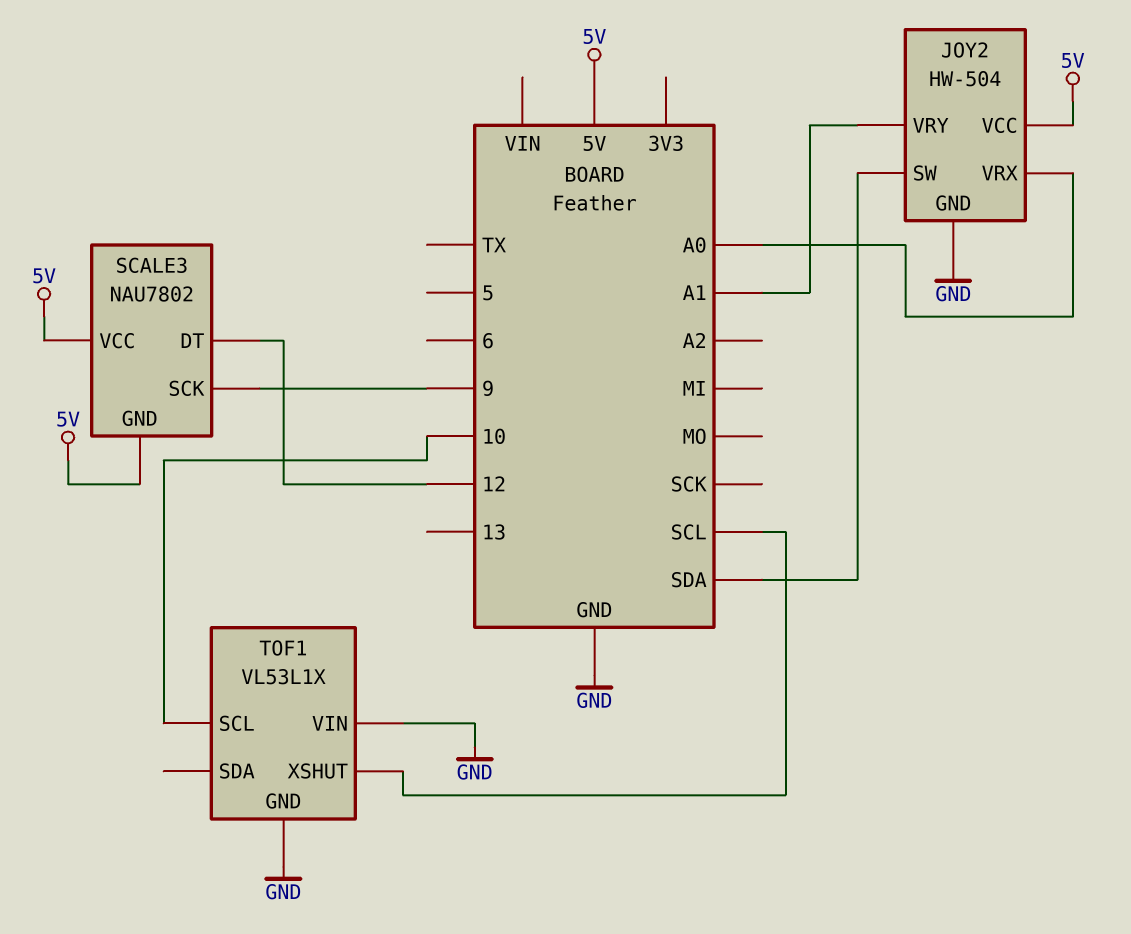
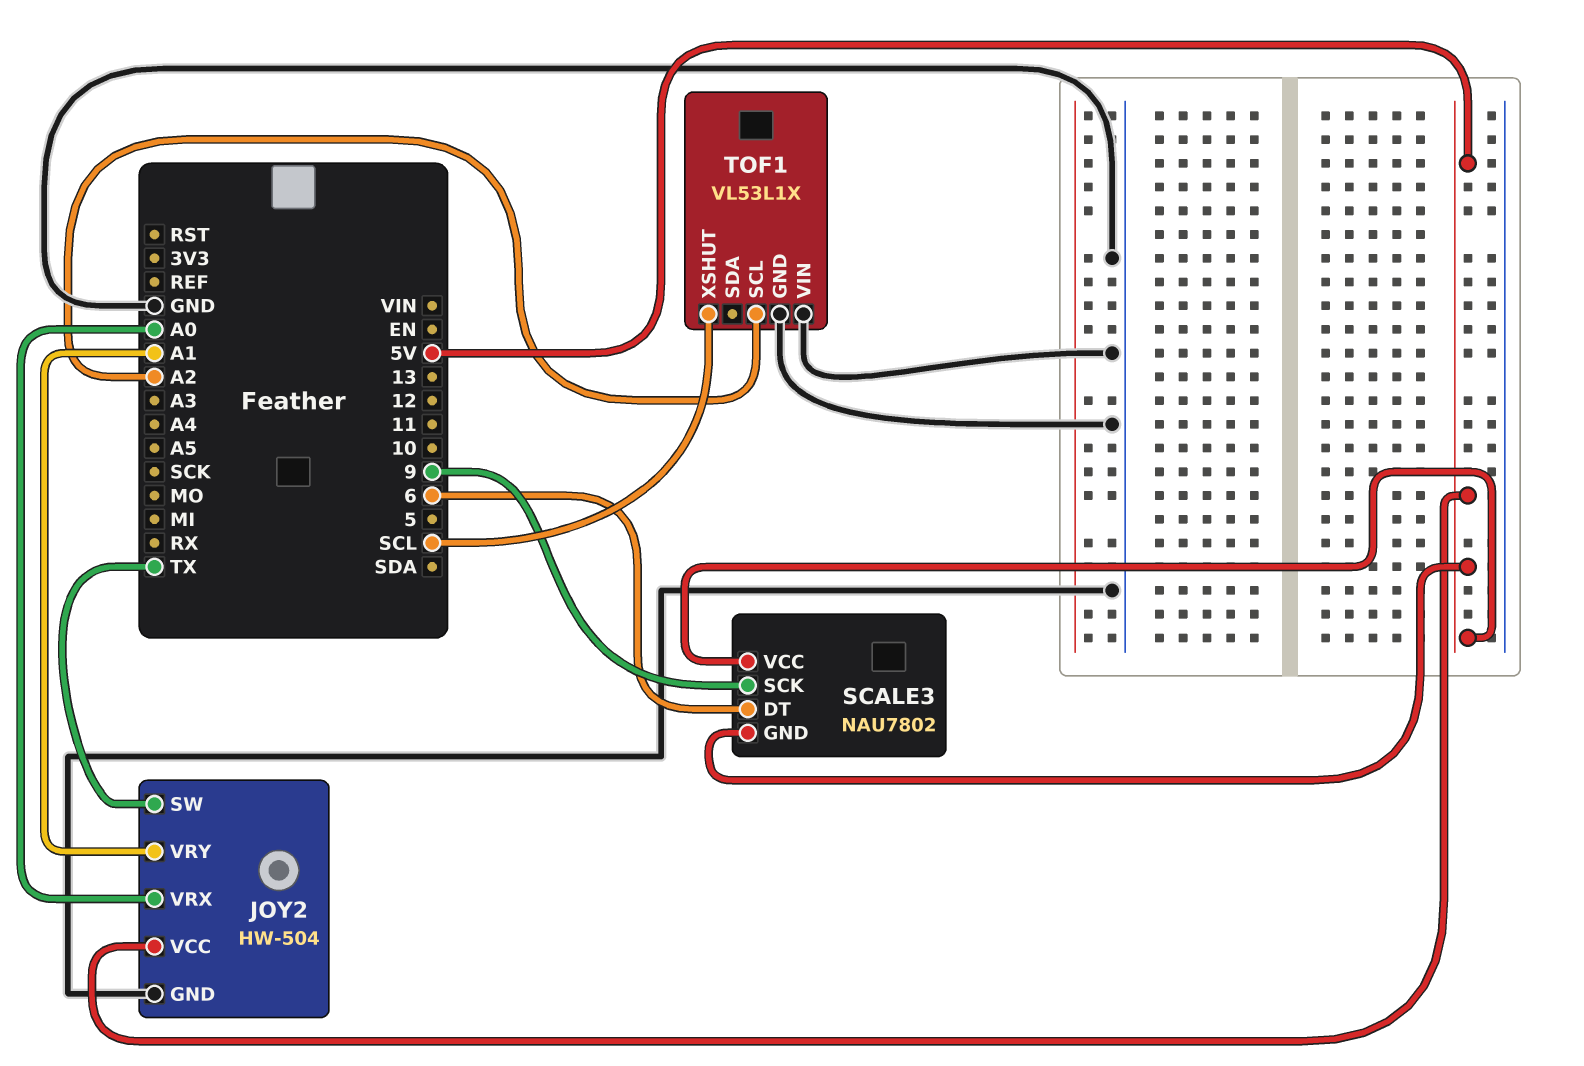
JOY2 pin SW: SDA -> TX
SCALE3 pin DT: 12 -> 6
TOF1 pin SCL: 10 -> A2

